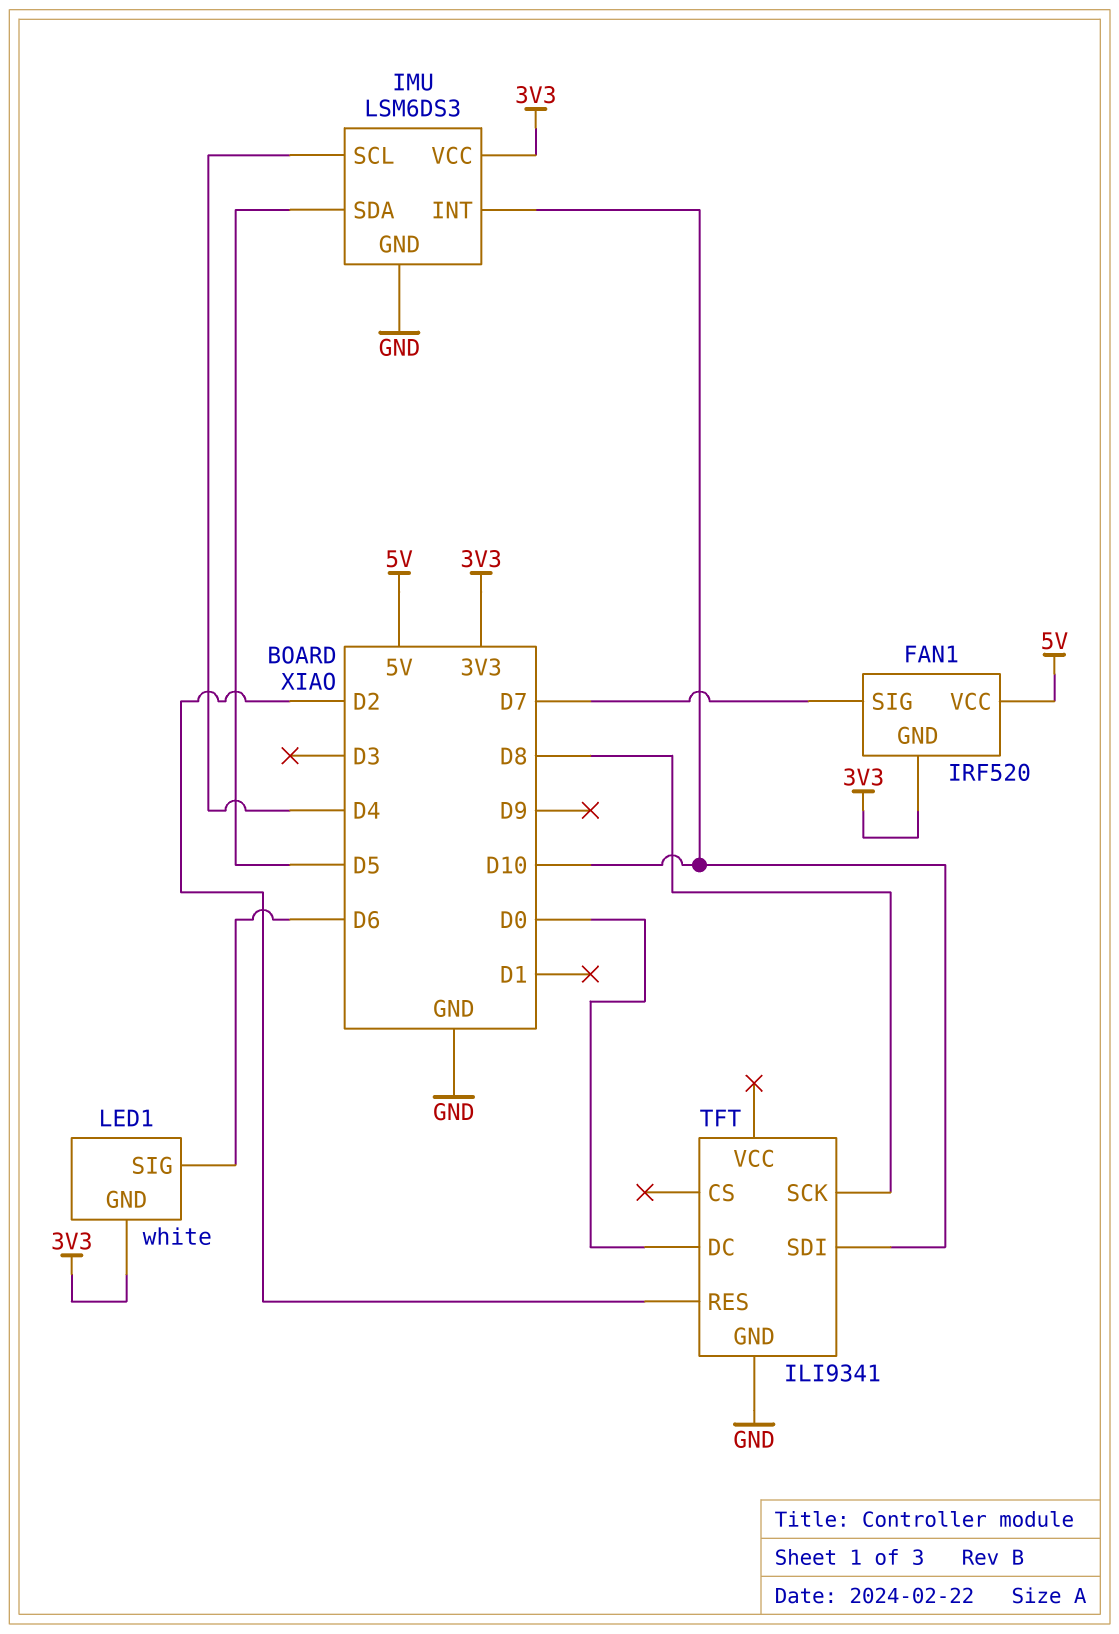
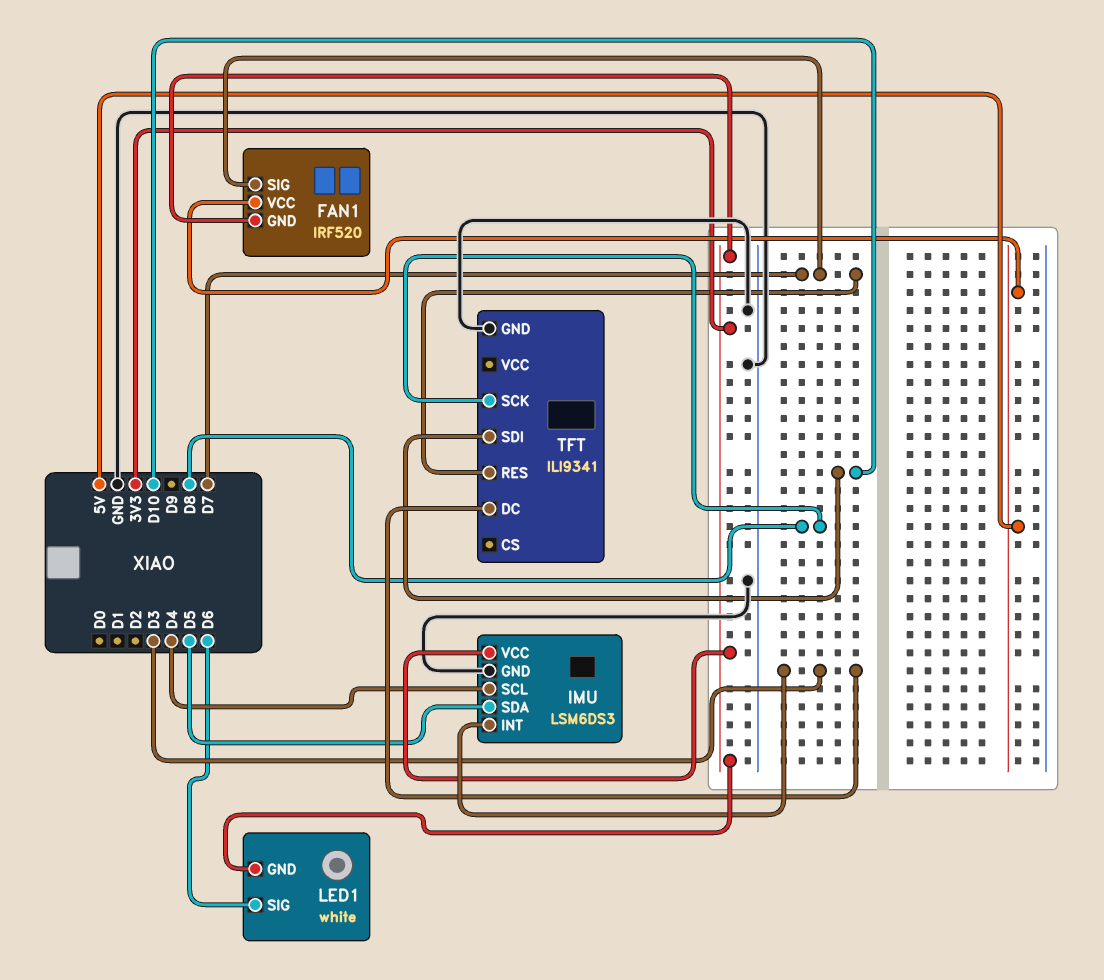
IMU pin INT: D10 -> D3
TFT pin DC: D0 -> D3
TFT pin RES: D2 -> D7

